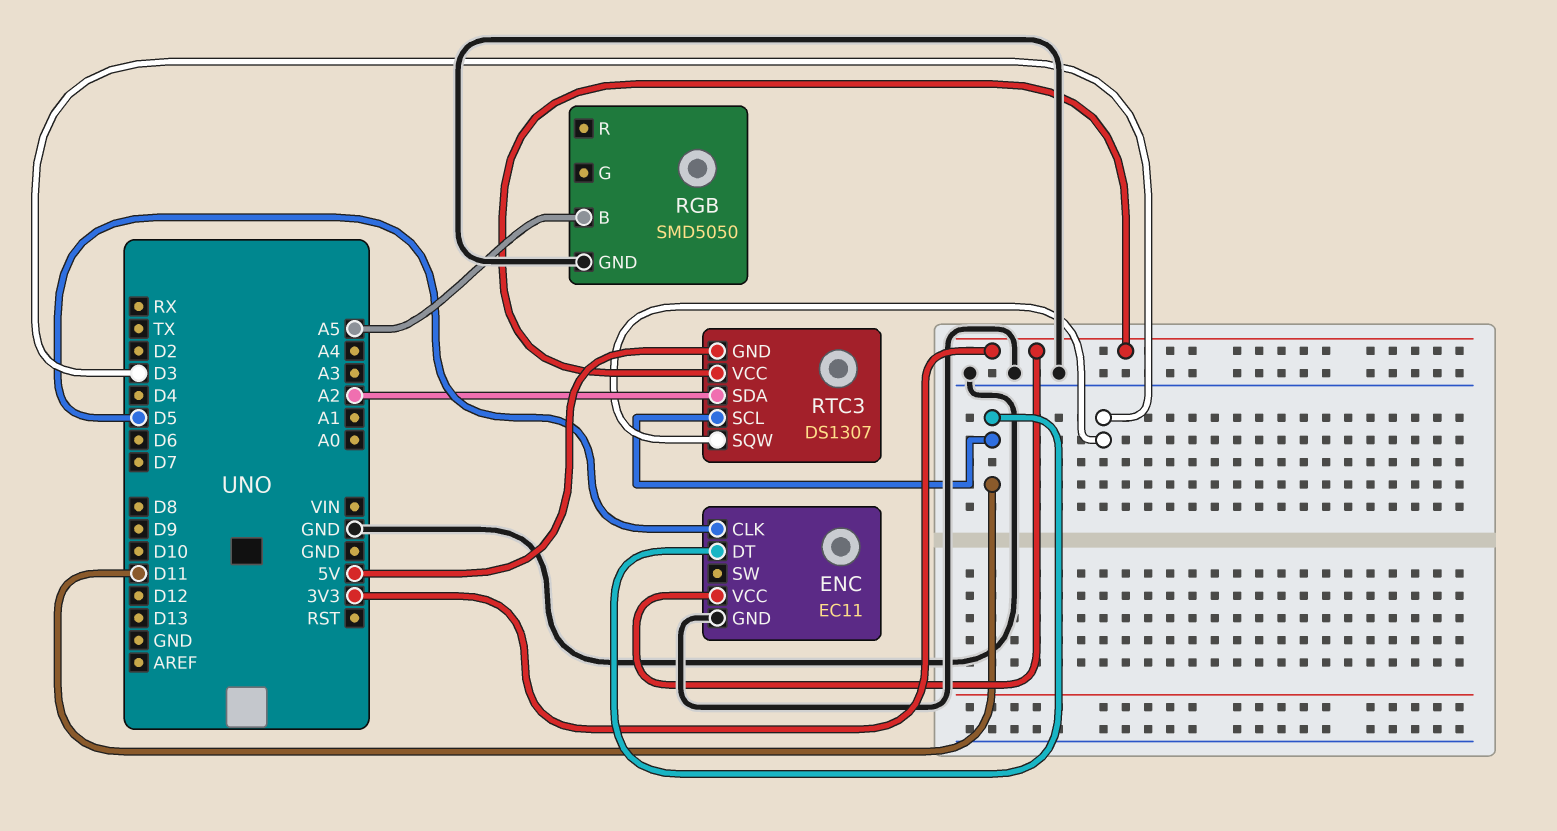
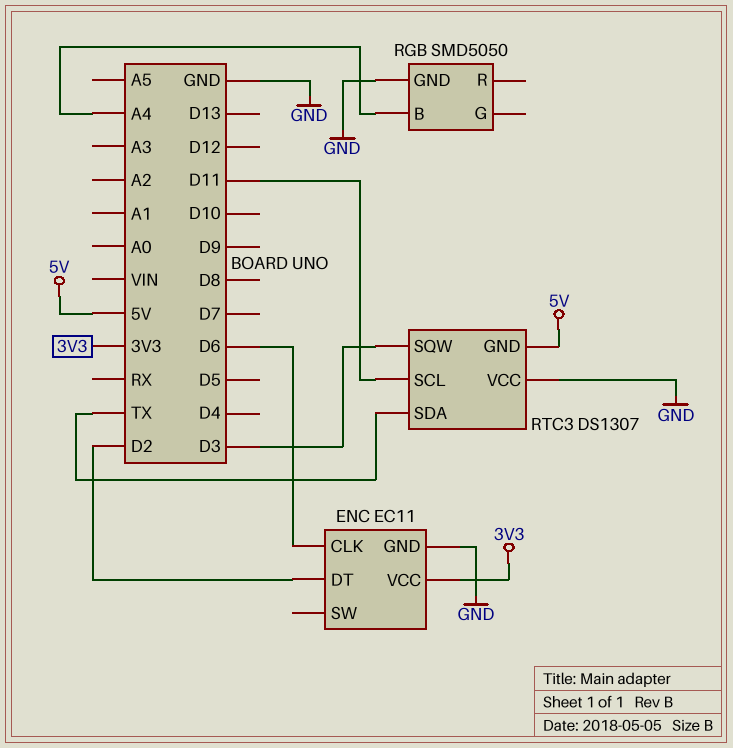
ENC pin CLK: D5 -> D6
ENC pin DT: D11 -> D2
RGB pin B: A5 -> A4
RTC3 pin SDA: A2 -> TX
RTC3 pin VCC: 3V3 -> GND

